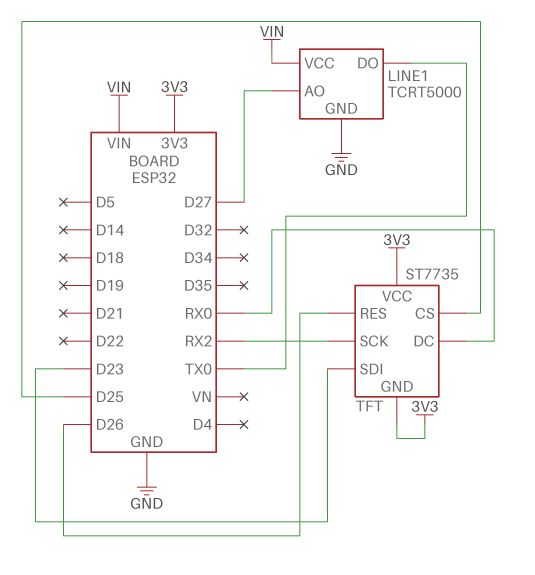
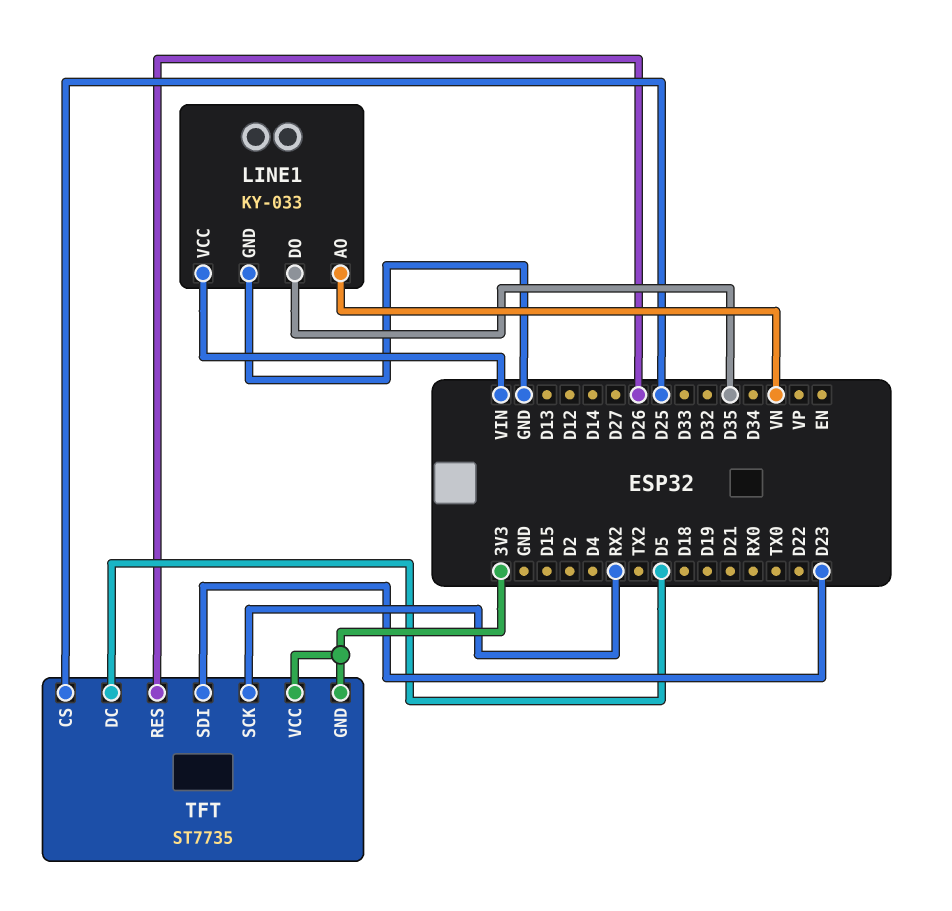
LINE1: TCRT5000 -> KY-033
LINE1 pin AO: D27 -> VN
LINE1 pin DO: TX0 -> D35
TFT pin DC: RX0 -> D5

